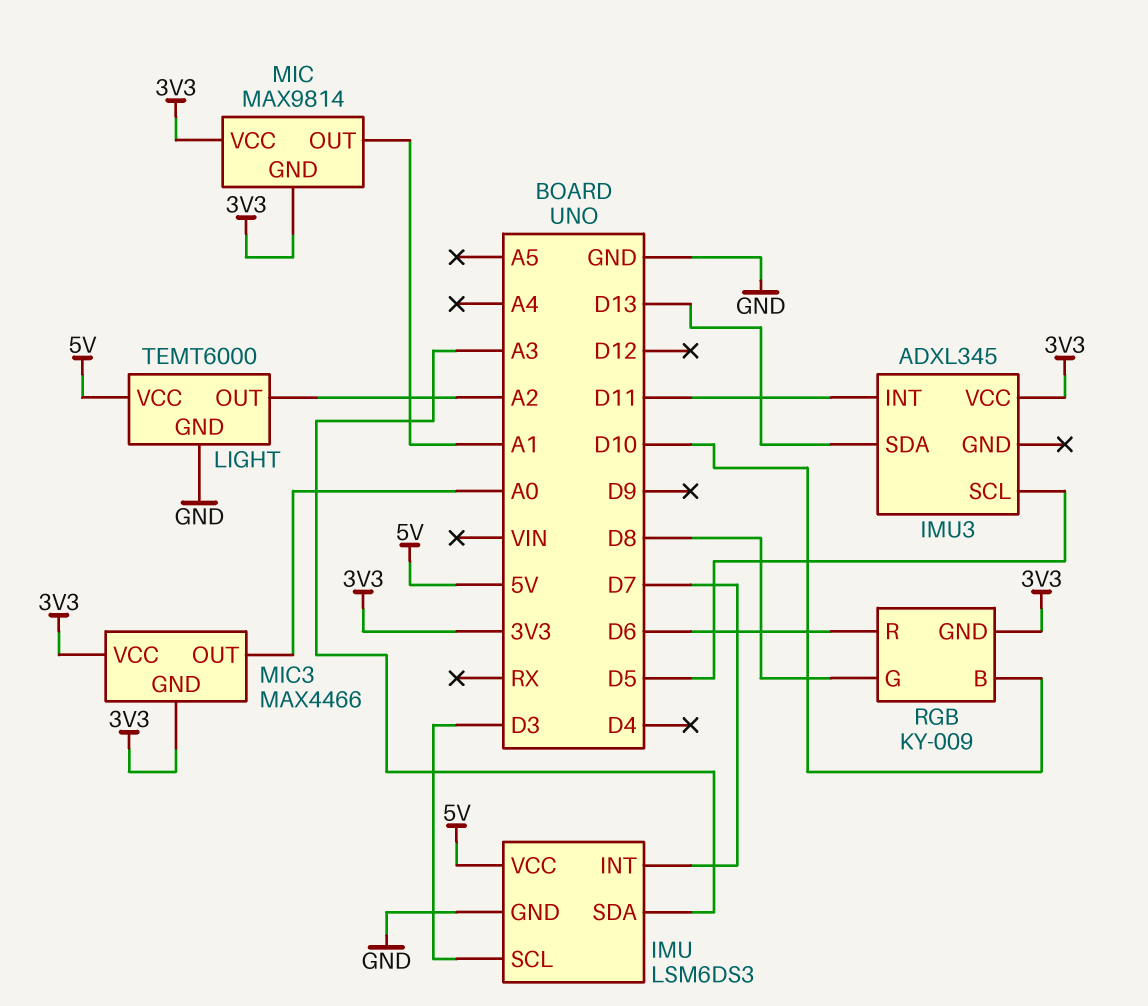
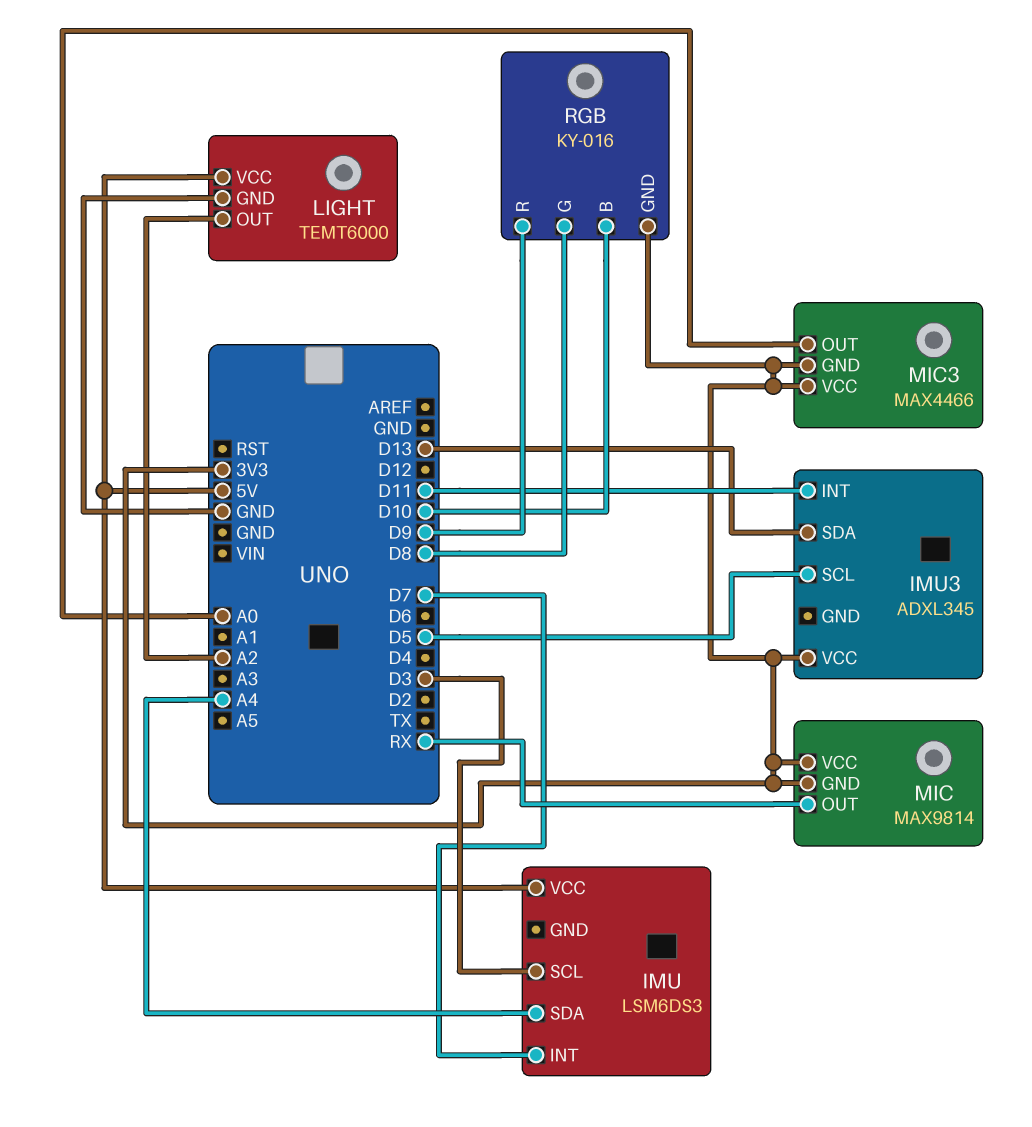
IMU pin GND: GND -> none
IMU pin SDA: A3 -> A4
MIC pin OUT: A1 -> RX
RGB: KY-009 -> KY-016
RGB pin R: D6 -> D9

